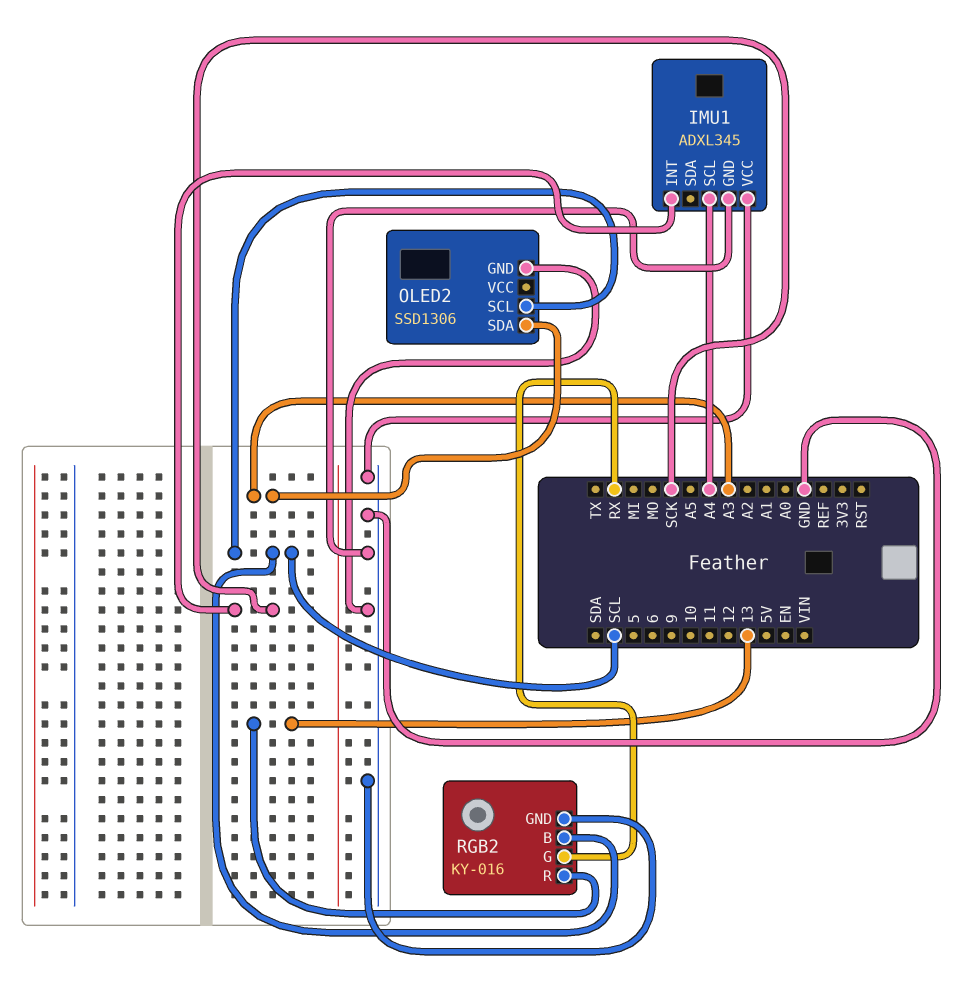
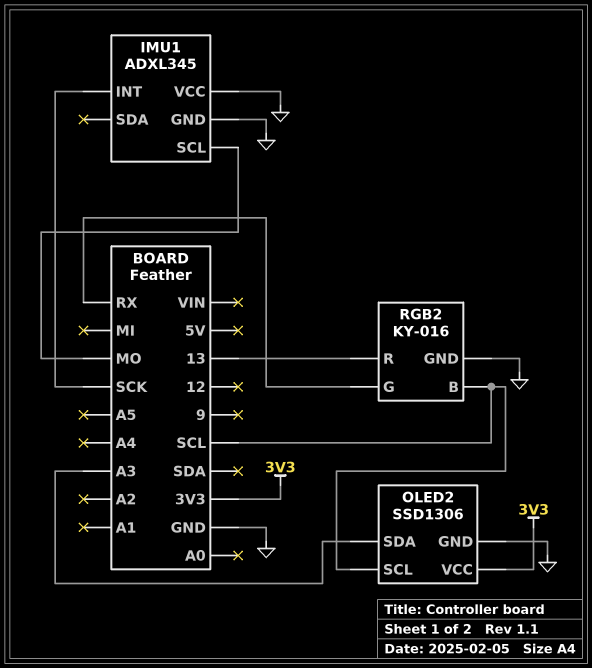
IMU1 pin SCL: A4 -> MO
OLED2 pin VCC: none -> 3V3

